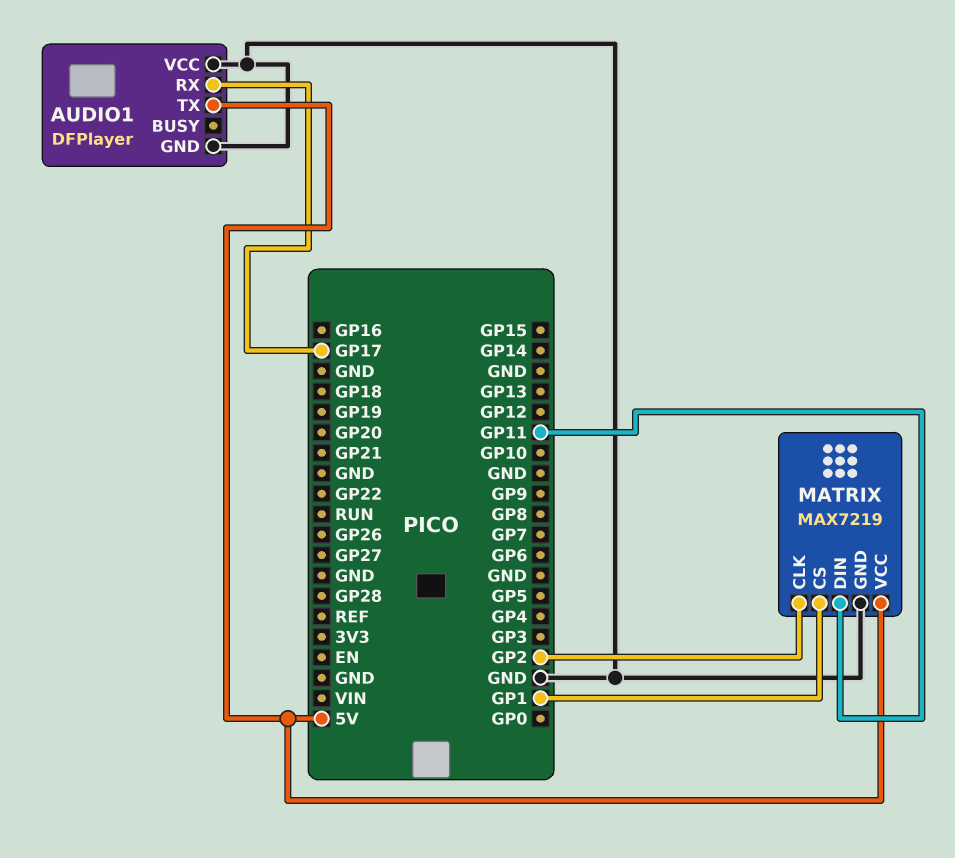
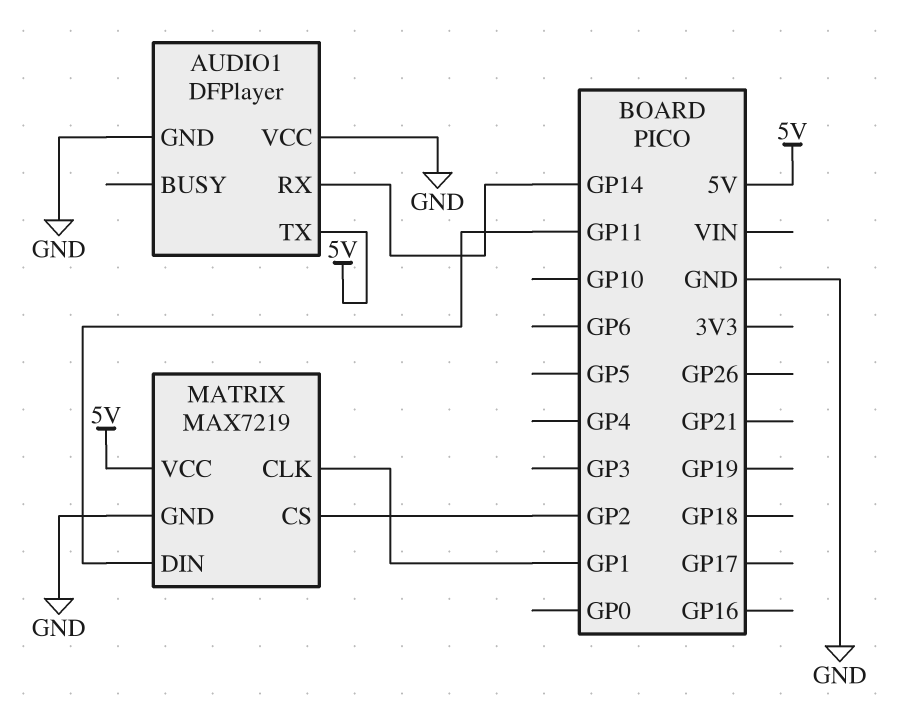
AUDIO1 pin RX: GP17 -> GP14
MATRIX pin CLK: GP2 -> GP1
MATRIX pin CS: GP1 -> GP2

